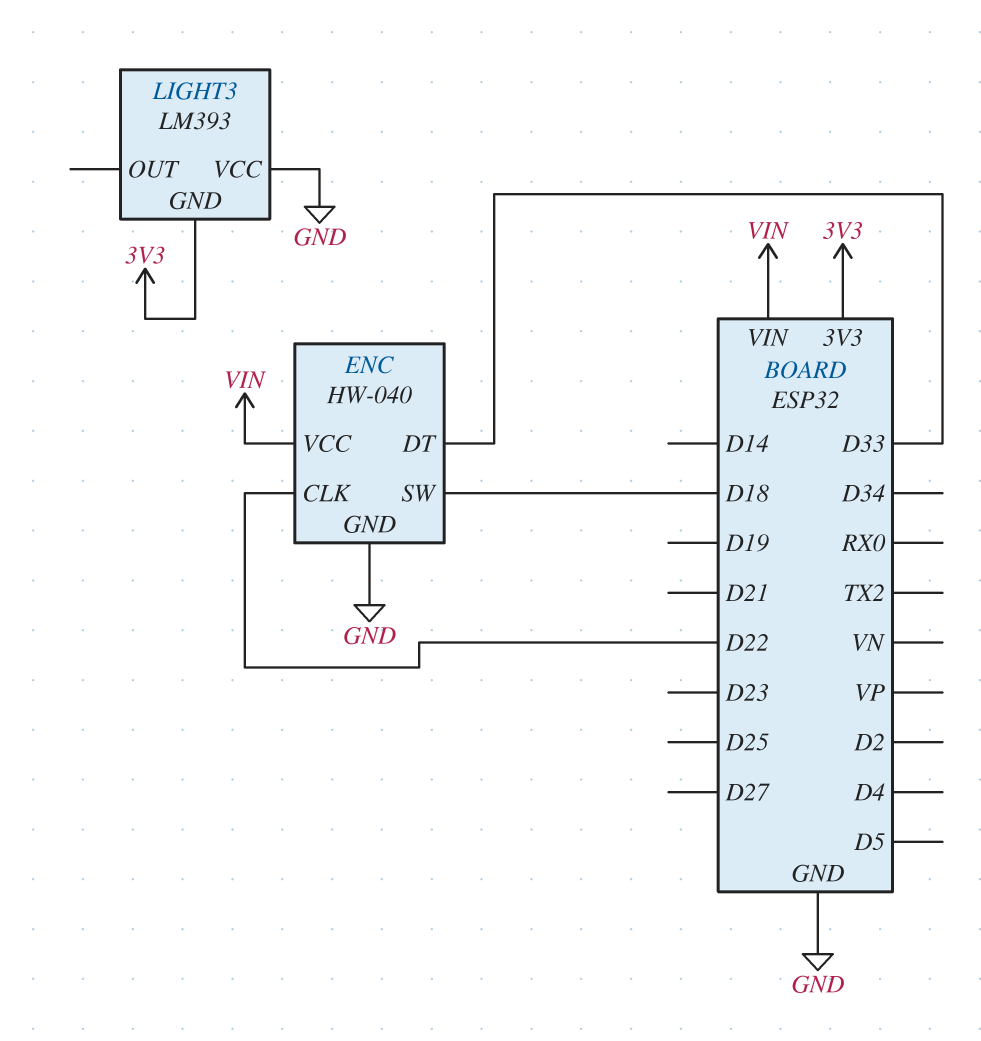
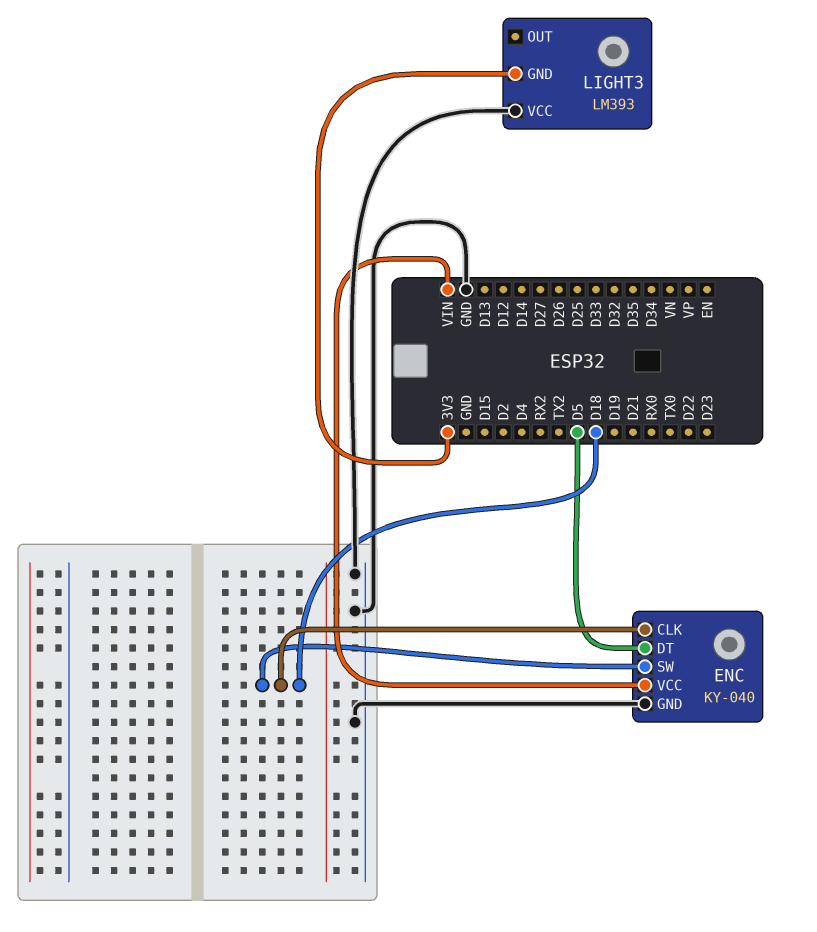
ENC: HW-040 -> KY-040
ENC pin CLK: D22 -> D18
ENC pin DT: D33 -> D5

